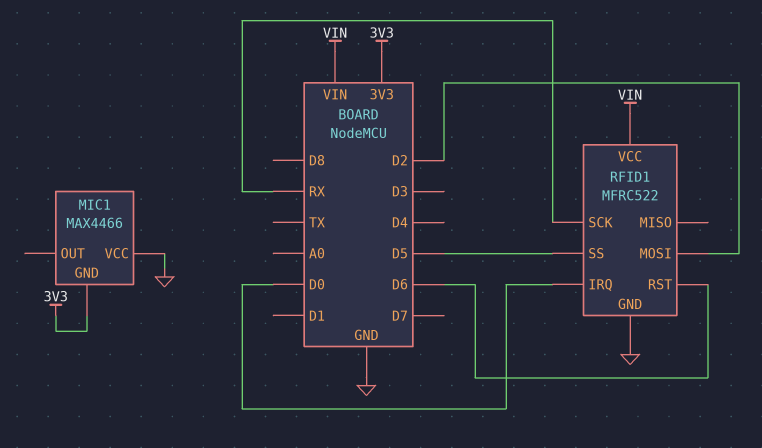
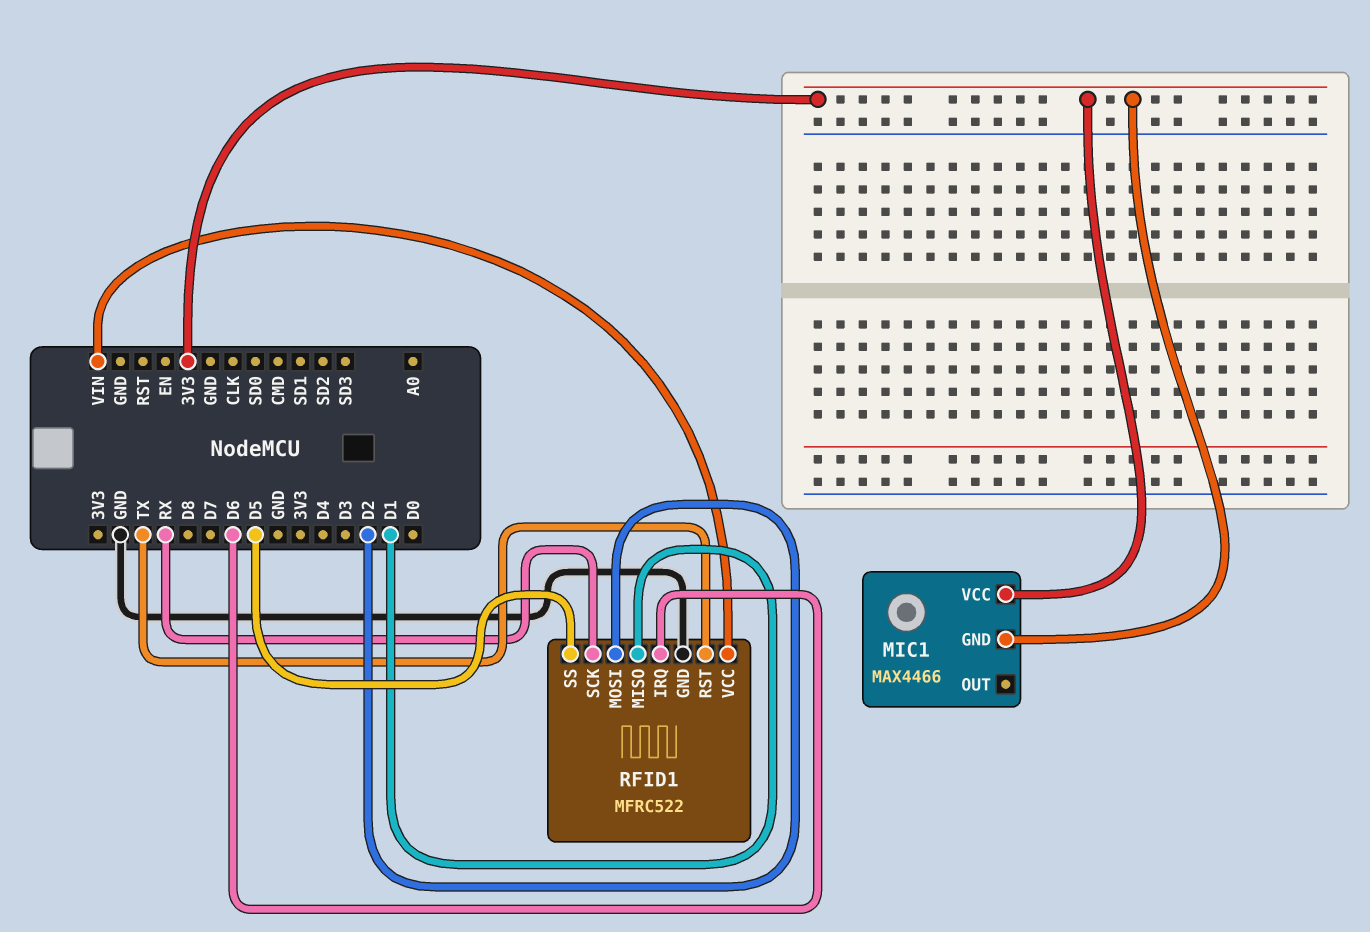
MIC1 pin VCC: GND -> 3V3
RFID1 pin IRQ: D0 -> D6
RFID1 pin MISO: none -> D1
RFID1 pin RST: D6 -> TX

